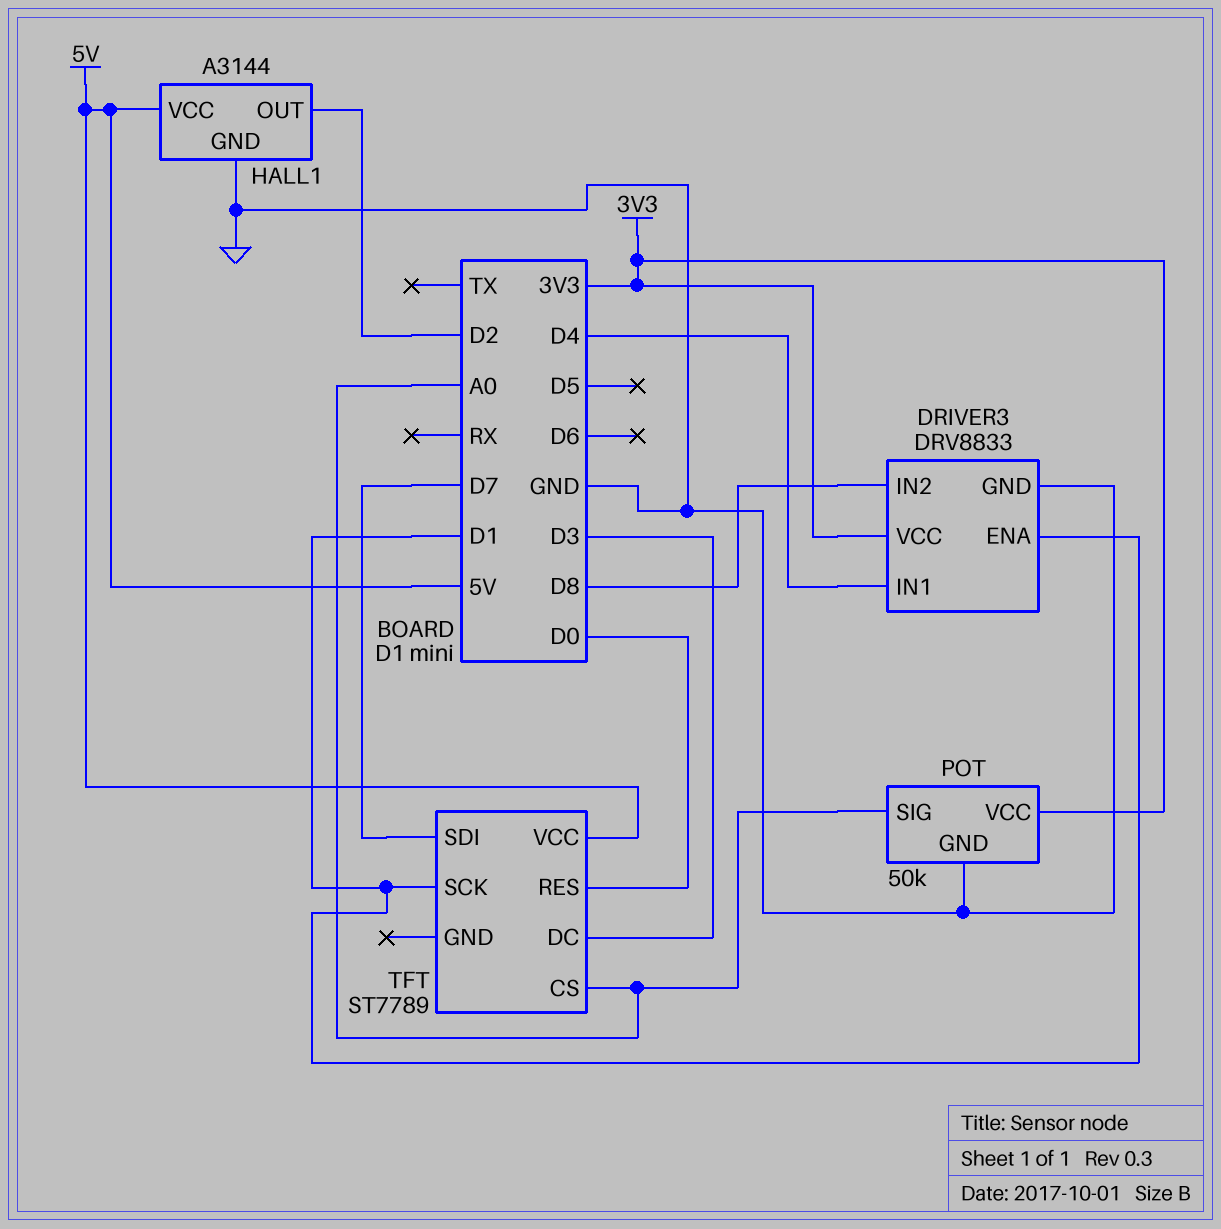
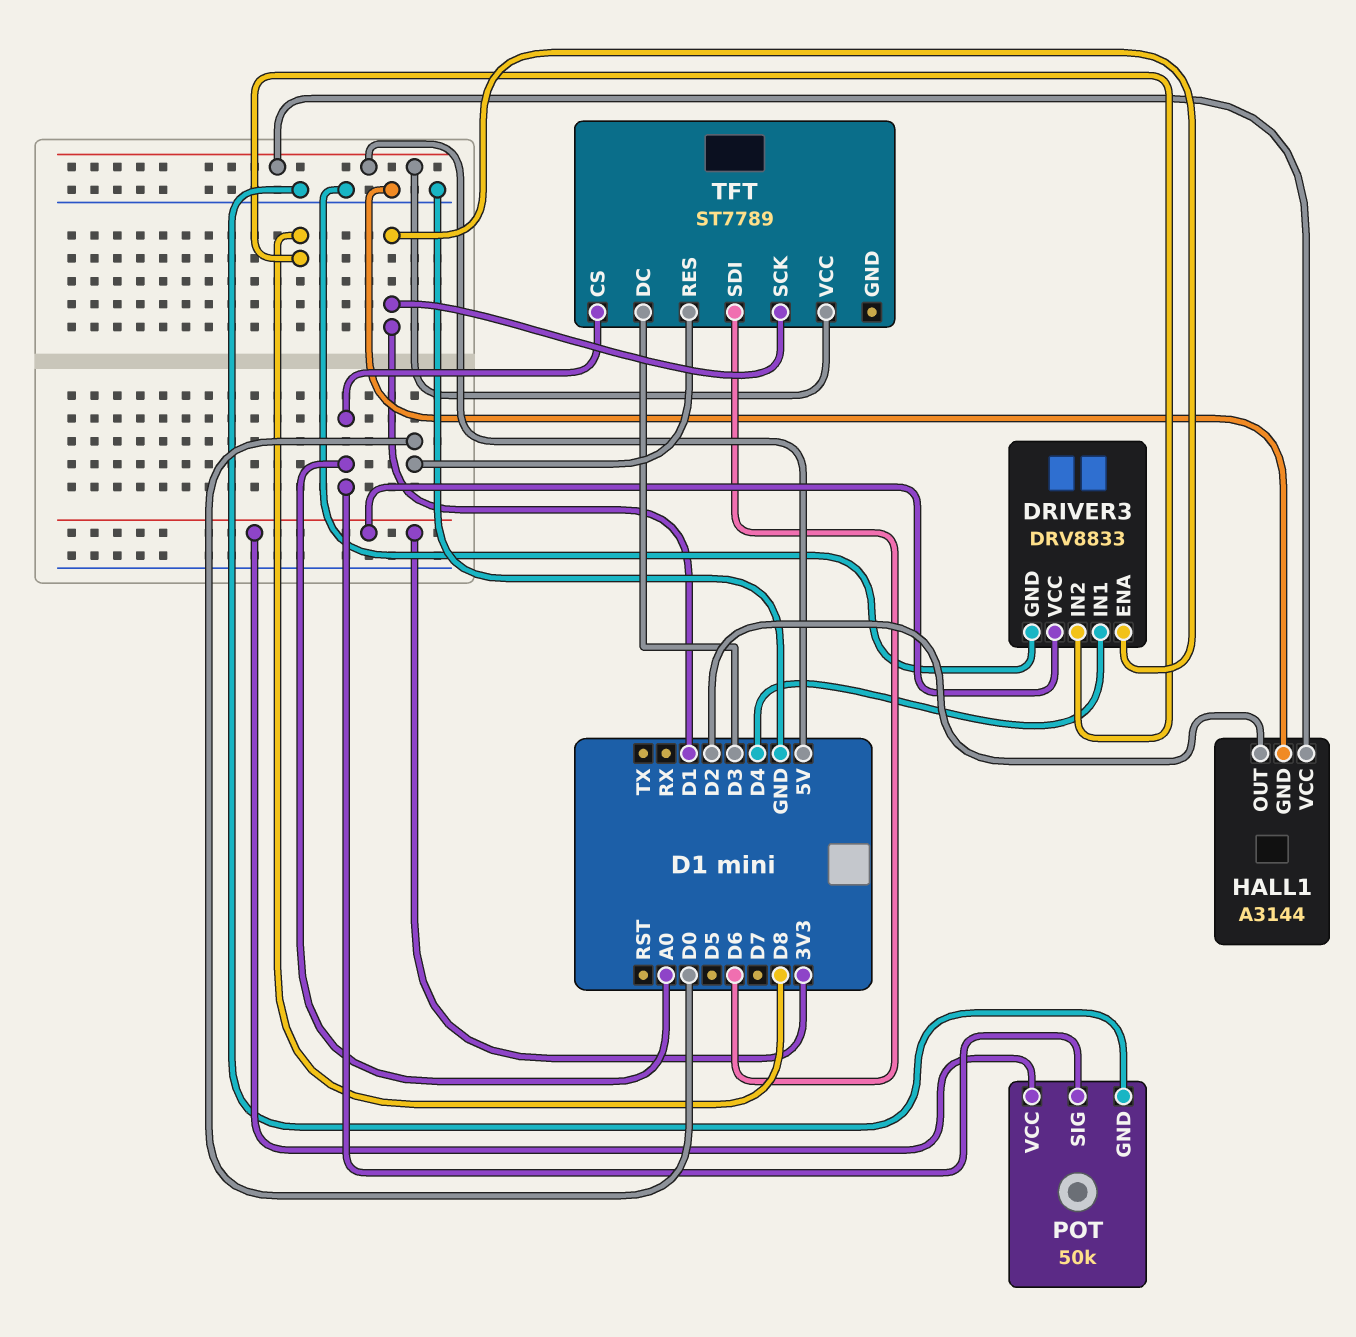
TFT pin SDI: D7 -> D6

